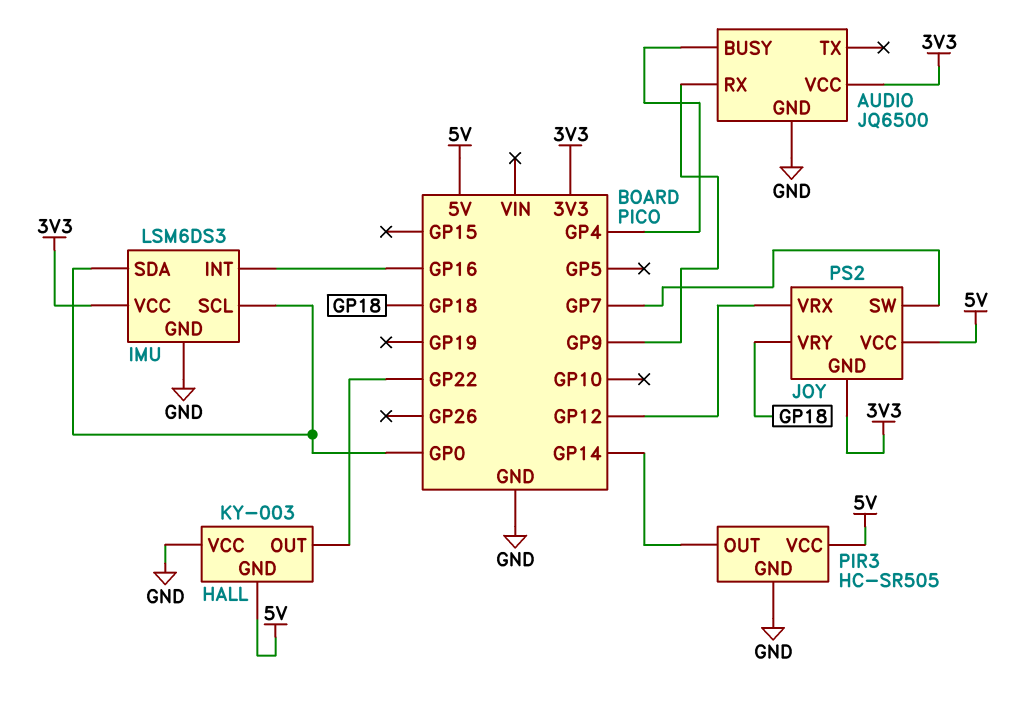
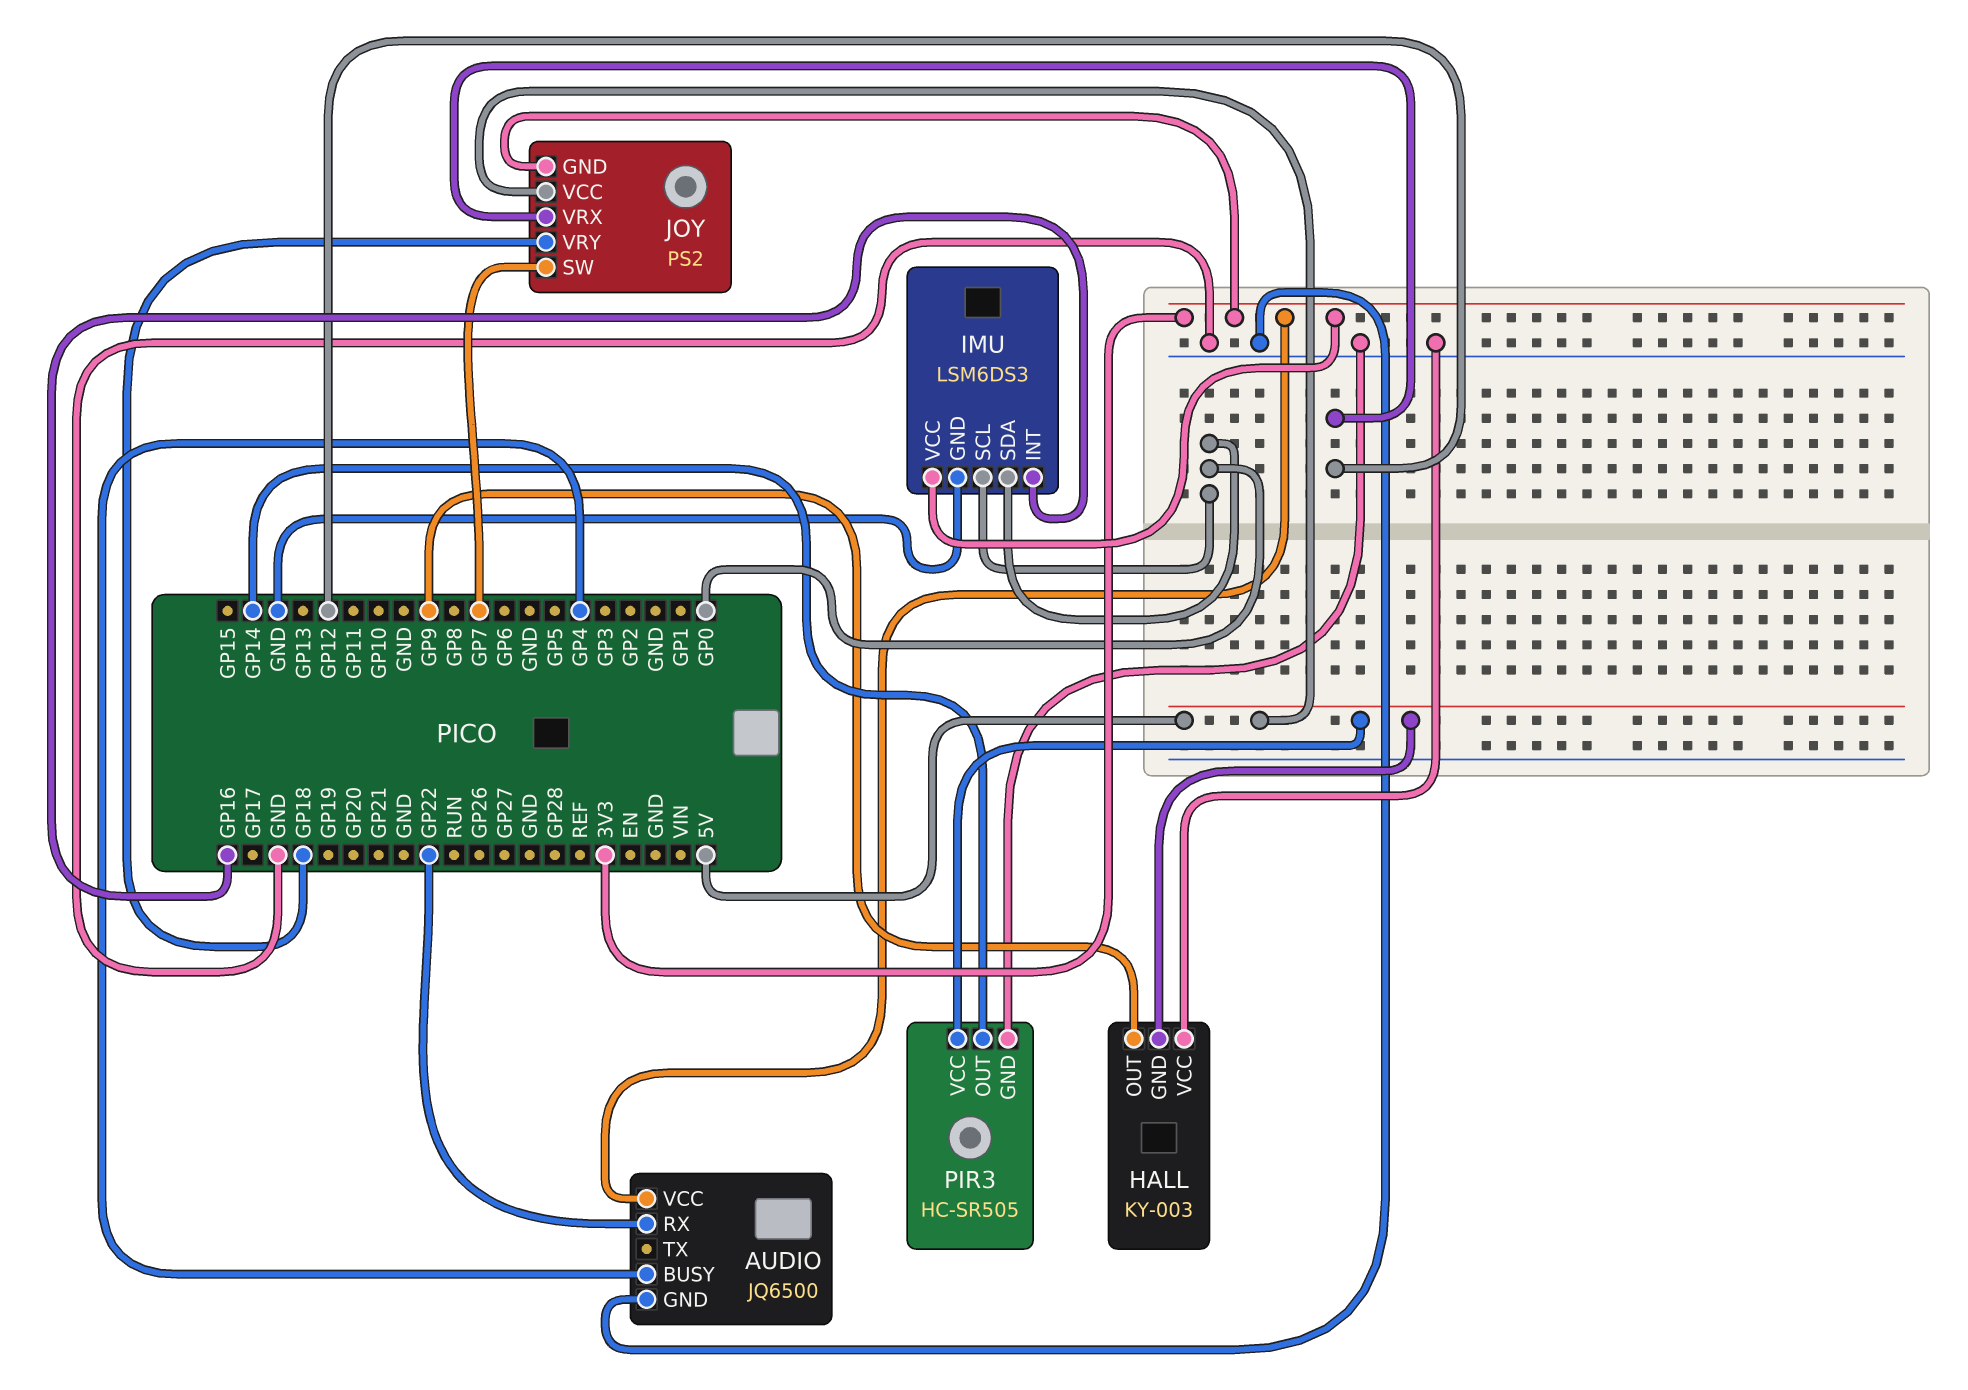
AUDIO pin RX: GP9 -> GP22
HALL pin OUT: GP22 -> GP9

